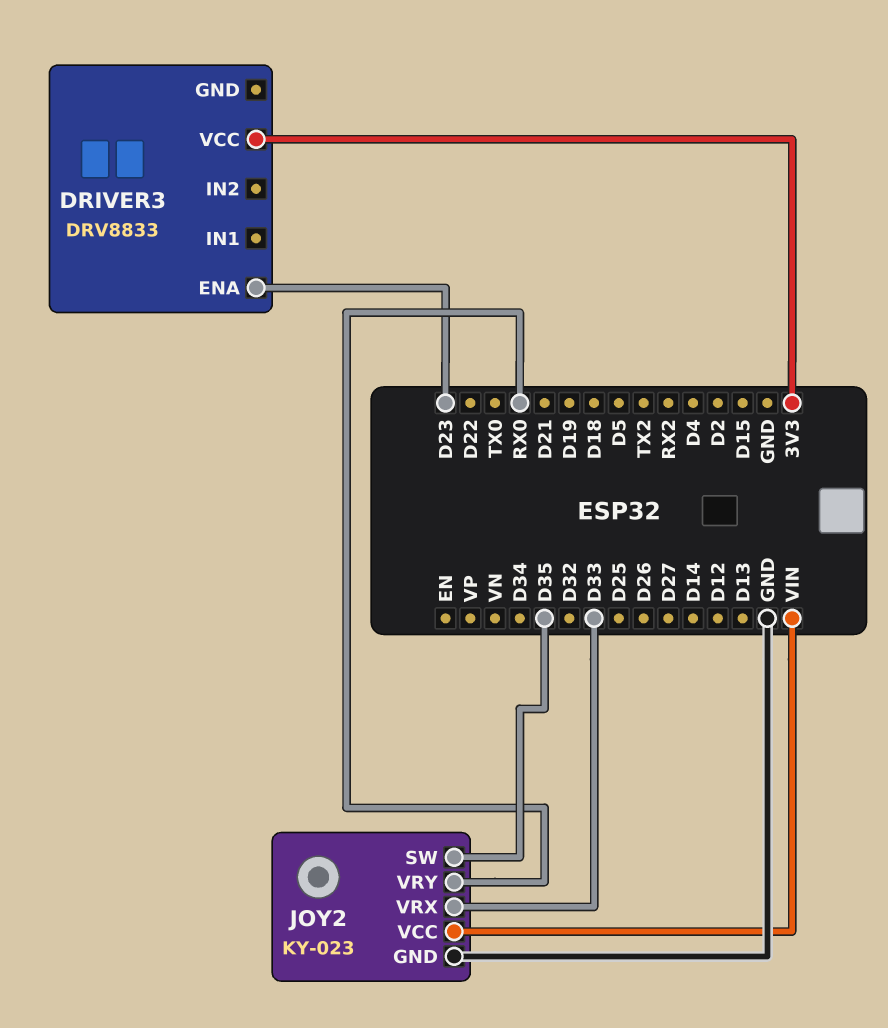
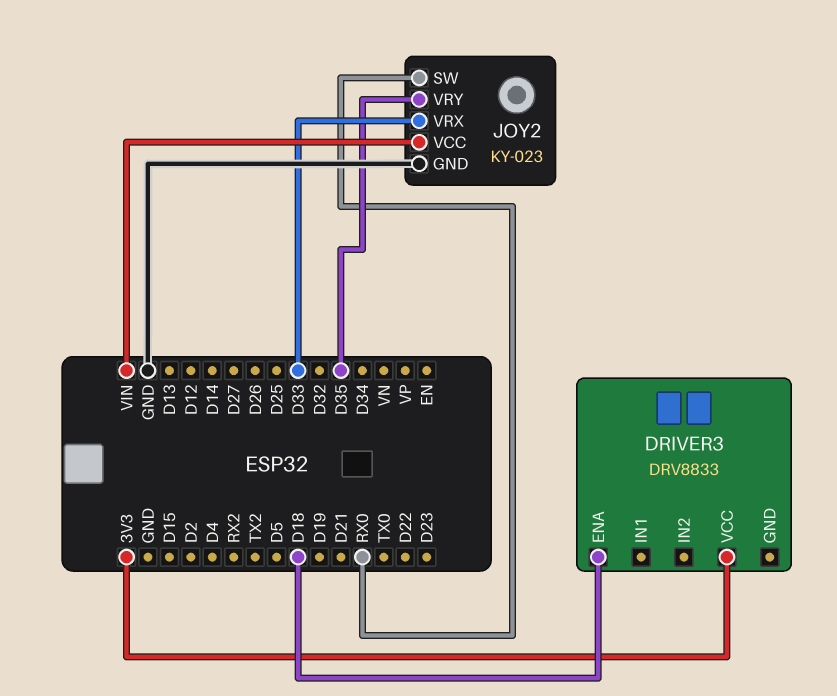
DRIVER3 pin ENA: D23 -> D18
JOY2 pin SW: D35 -> RX0
JOY2 pin VRY: RX0 -> D35

